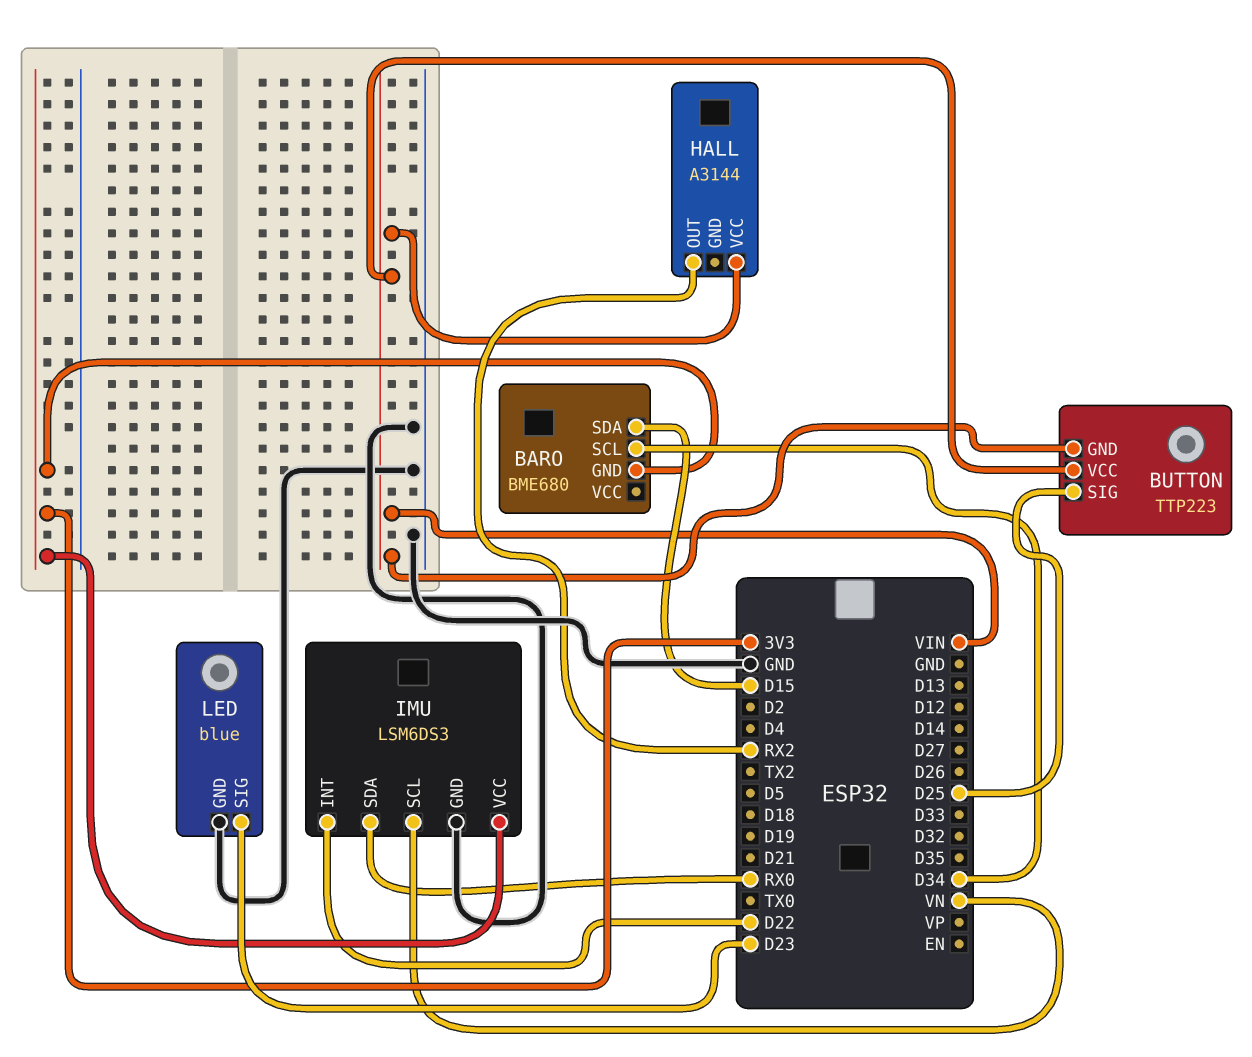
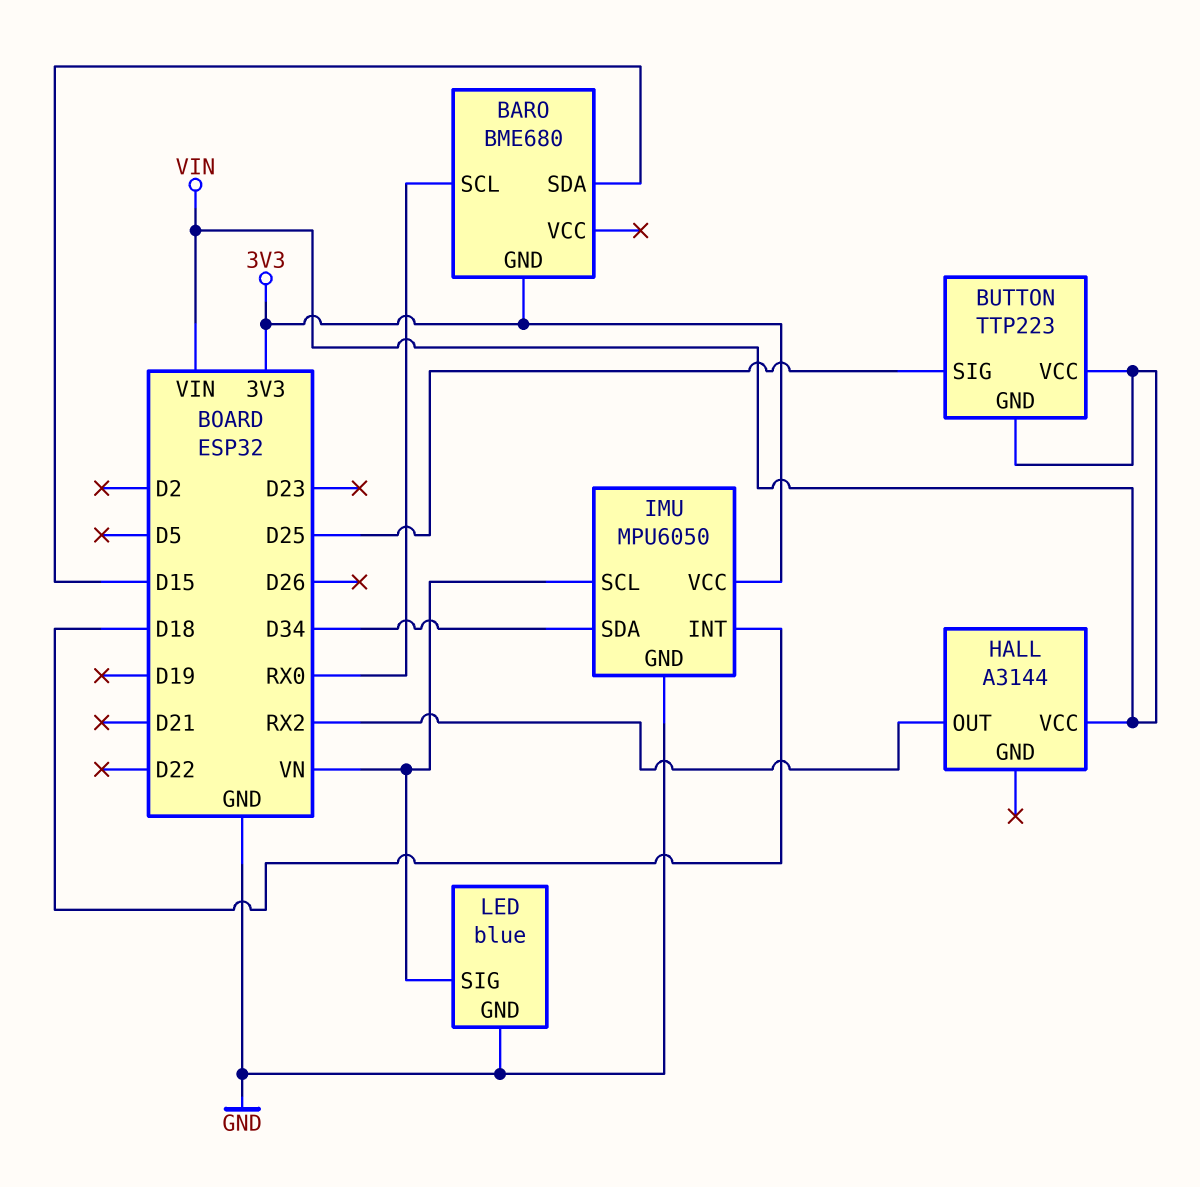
BARO pin SCL: D34 -> RX0
IMU: LSM6DS3 -> MPU6050
IMU pin INT: D22 -> D18
IMU pin SDA: RX0 -> D34
LED pin SIG: D23 -> VN

